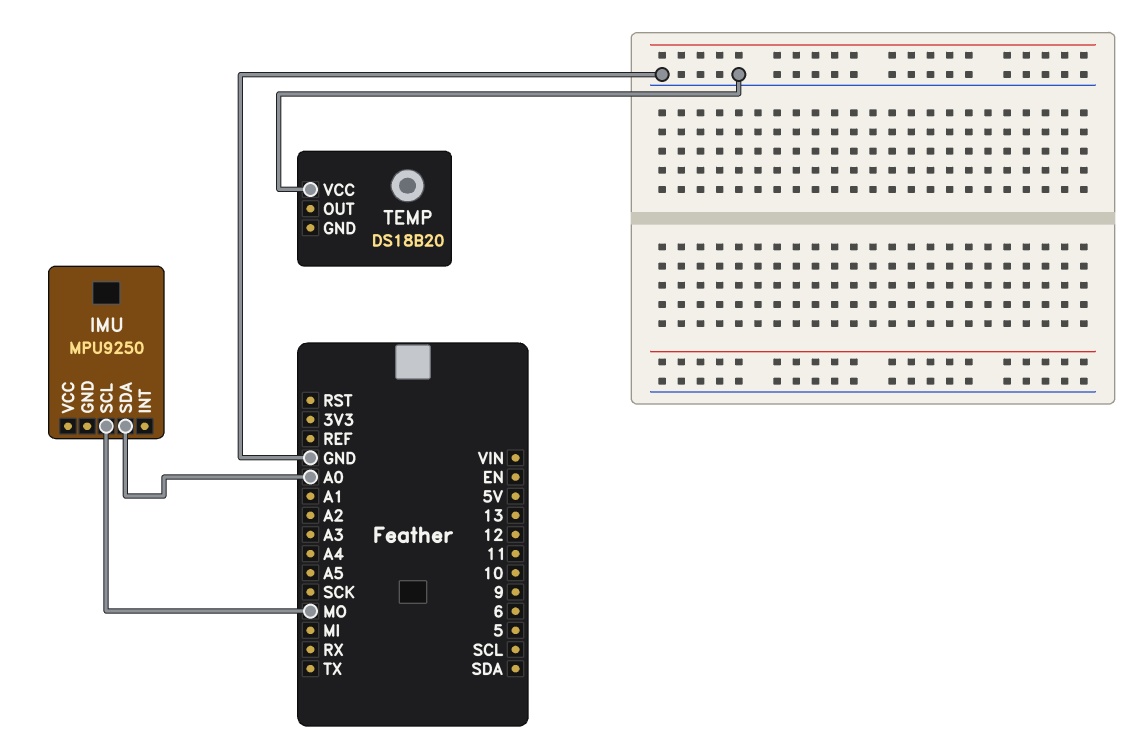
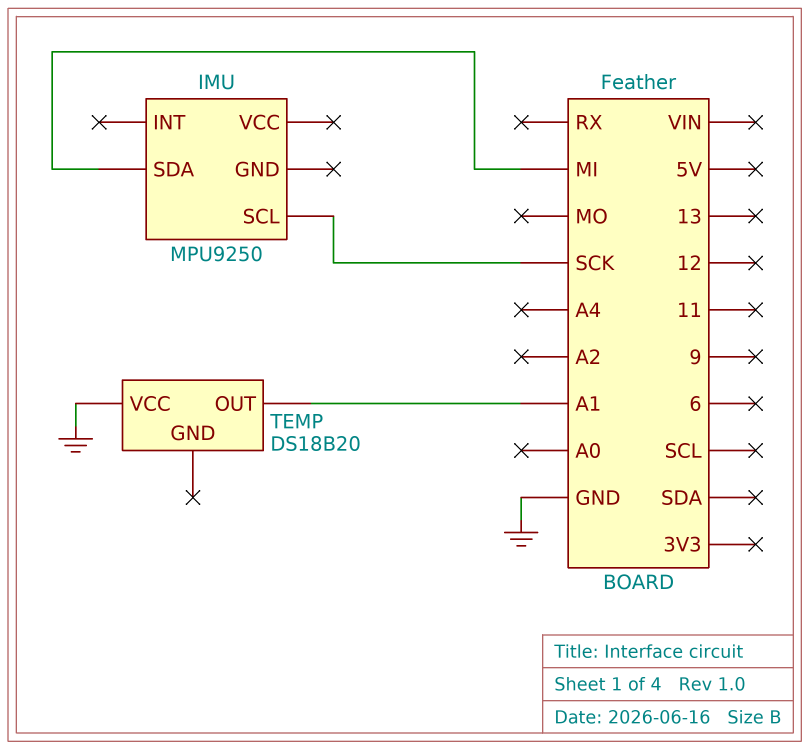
IMU pin SCL: MO -> SCK
IMU pin SDA: A0 -> MI
TEMP pin OUT: none -> A1

